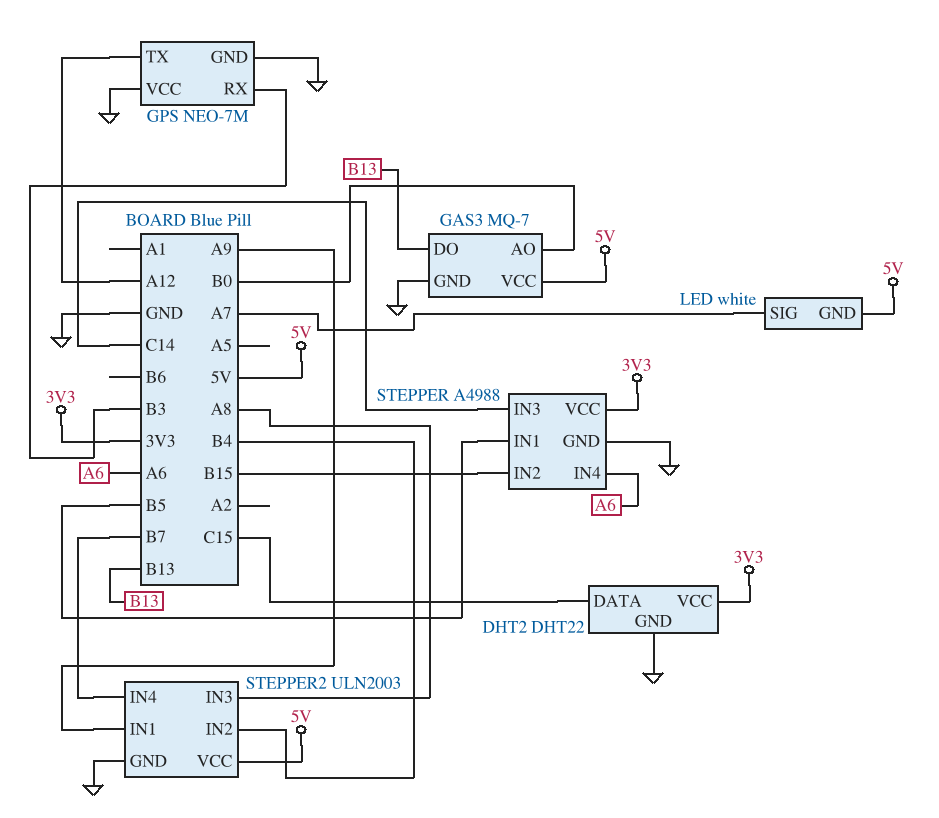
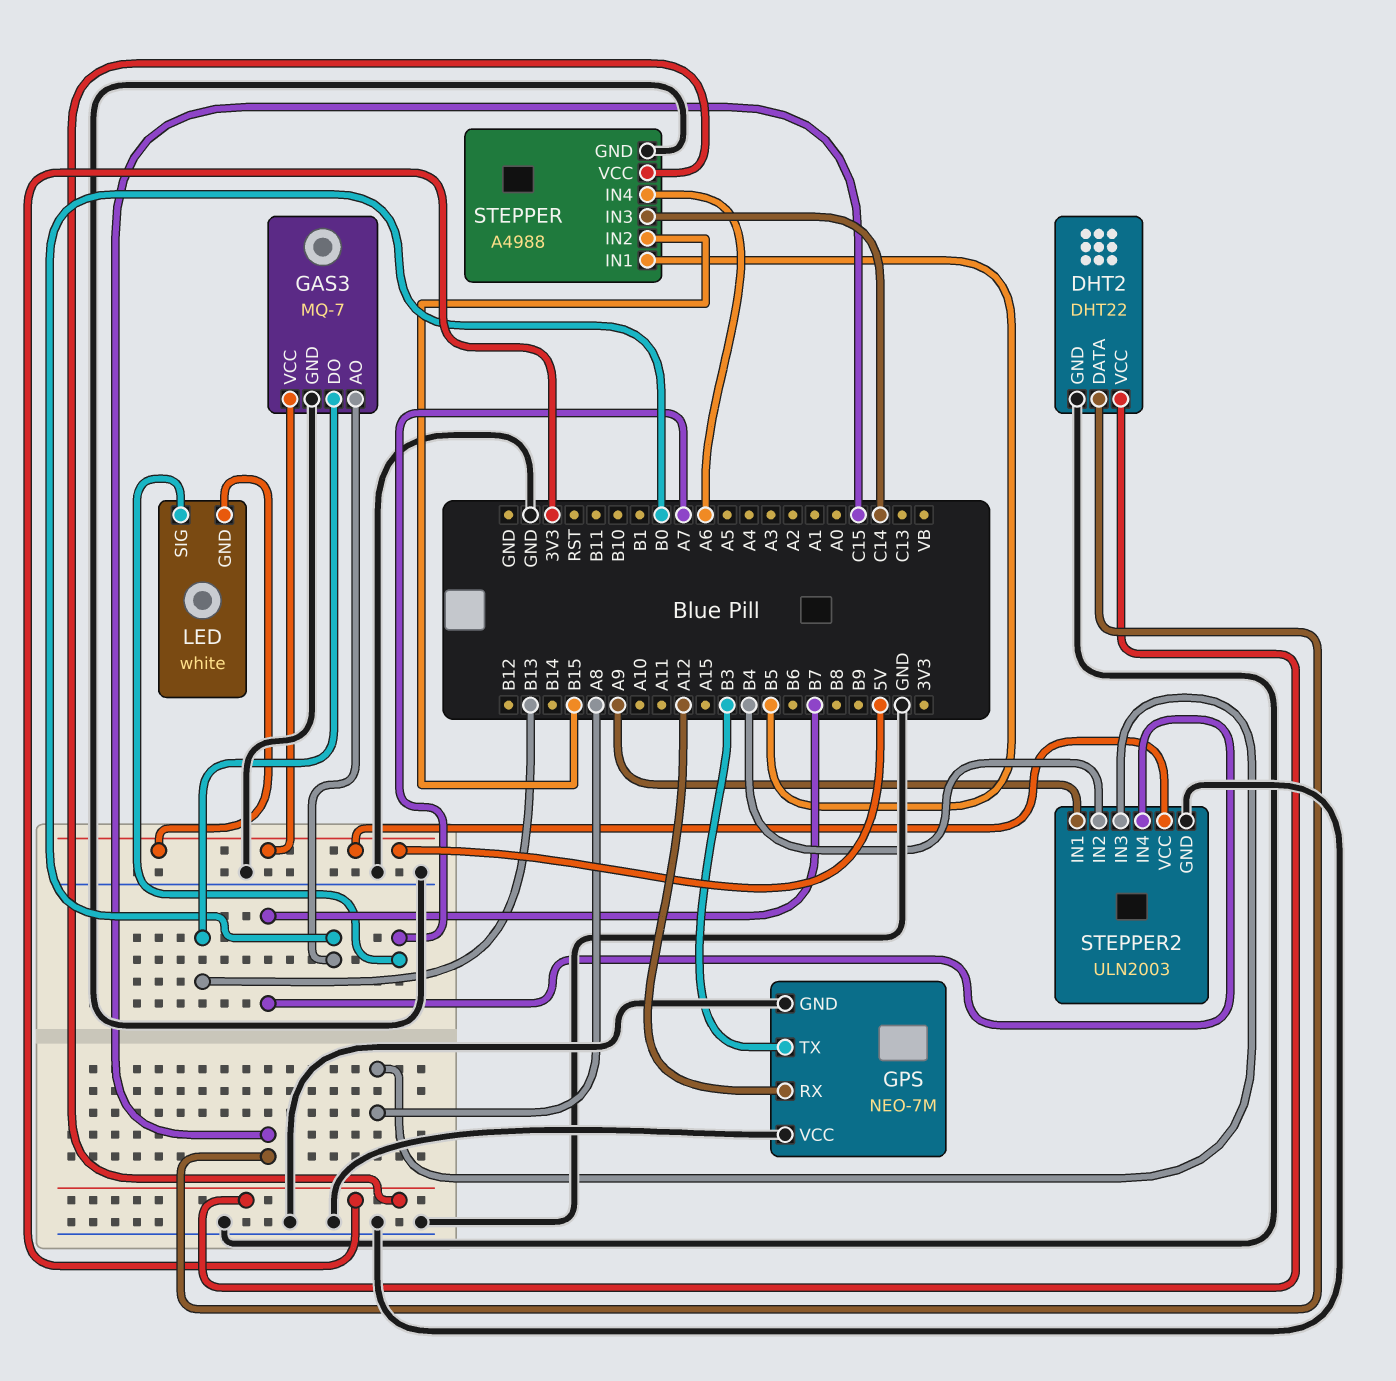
GPS pin RX: B3 -> A12
GPS pin TX: A12 -> B3

